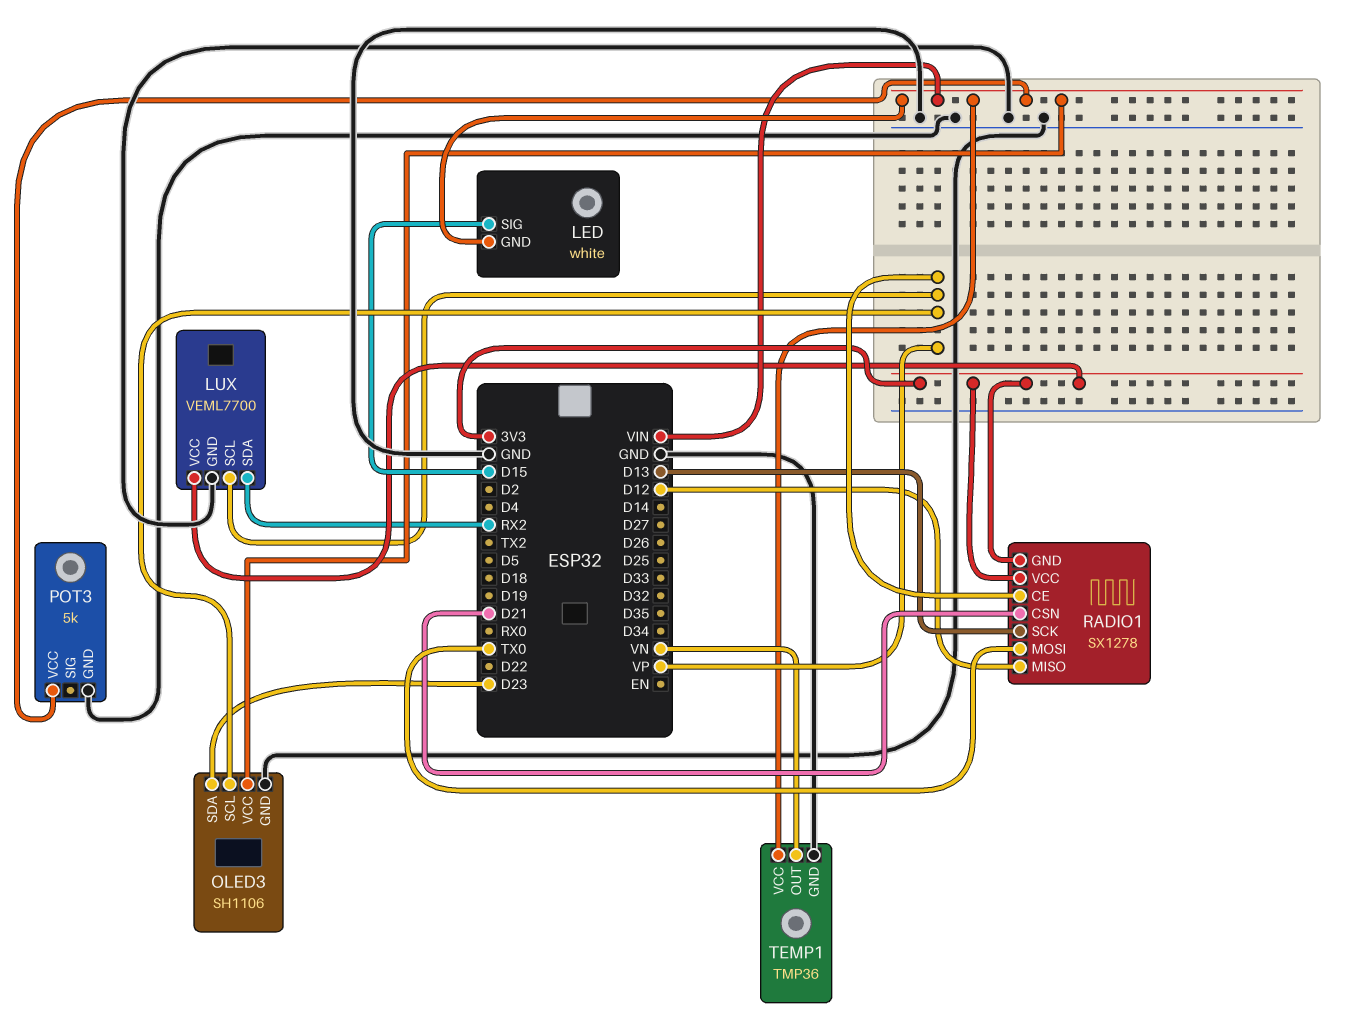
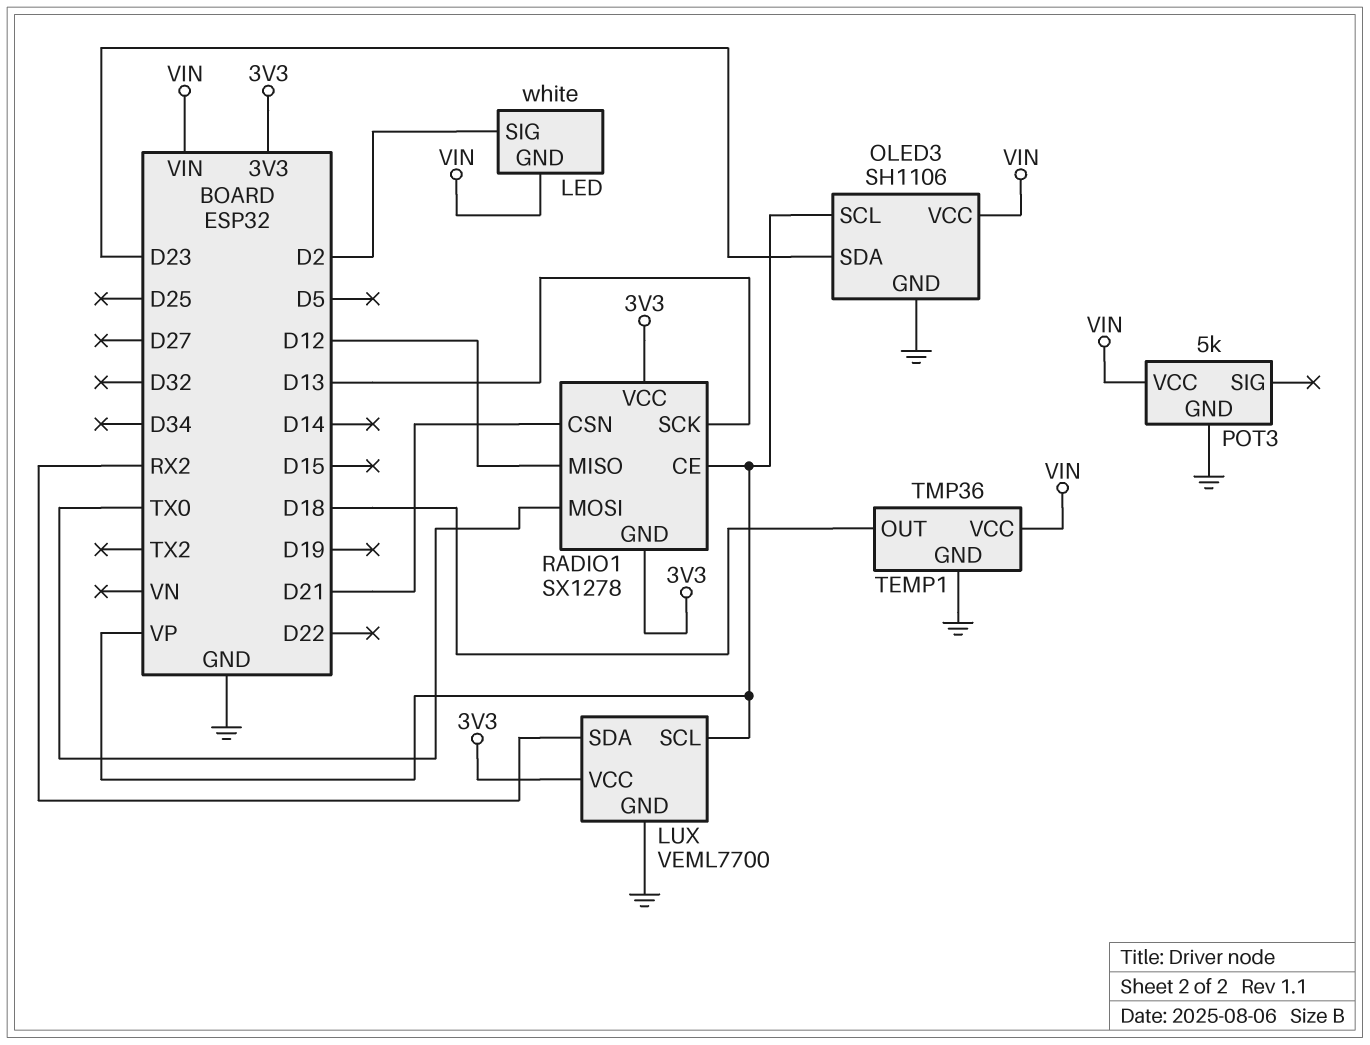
LED pin SIG: D15 -> D2
TEMP1 pin OUT: VN -> D18

